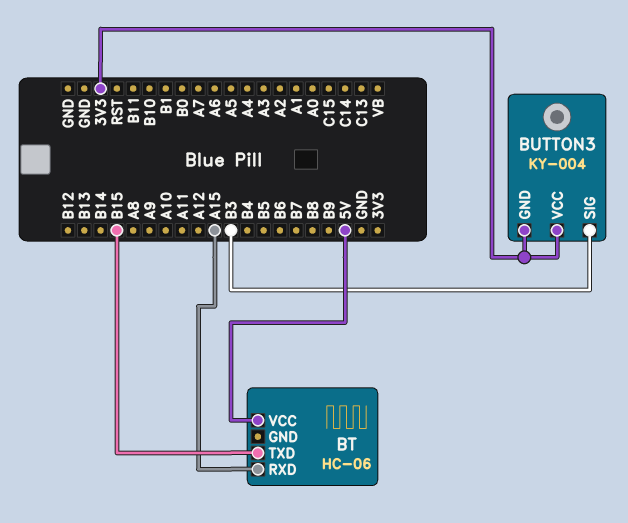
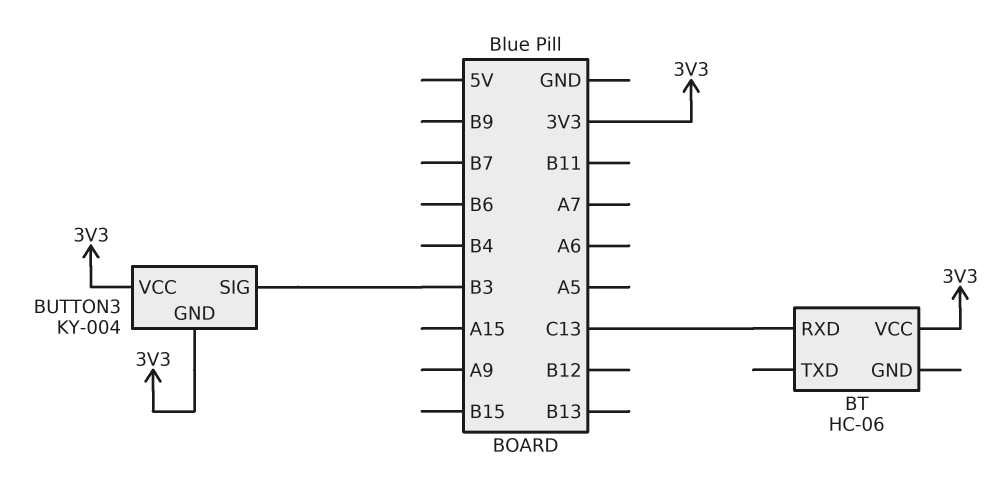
BT pin RXD: A15 -> C13
BT pin TXD: B15 -> none
BT pin VCC: 5V -> 3V3

